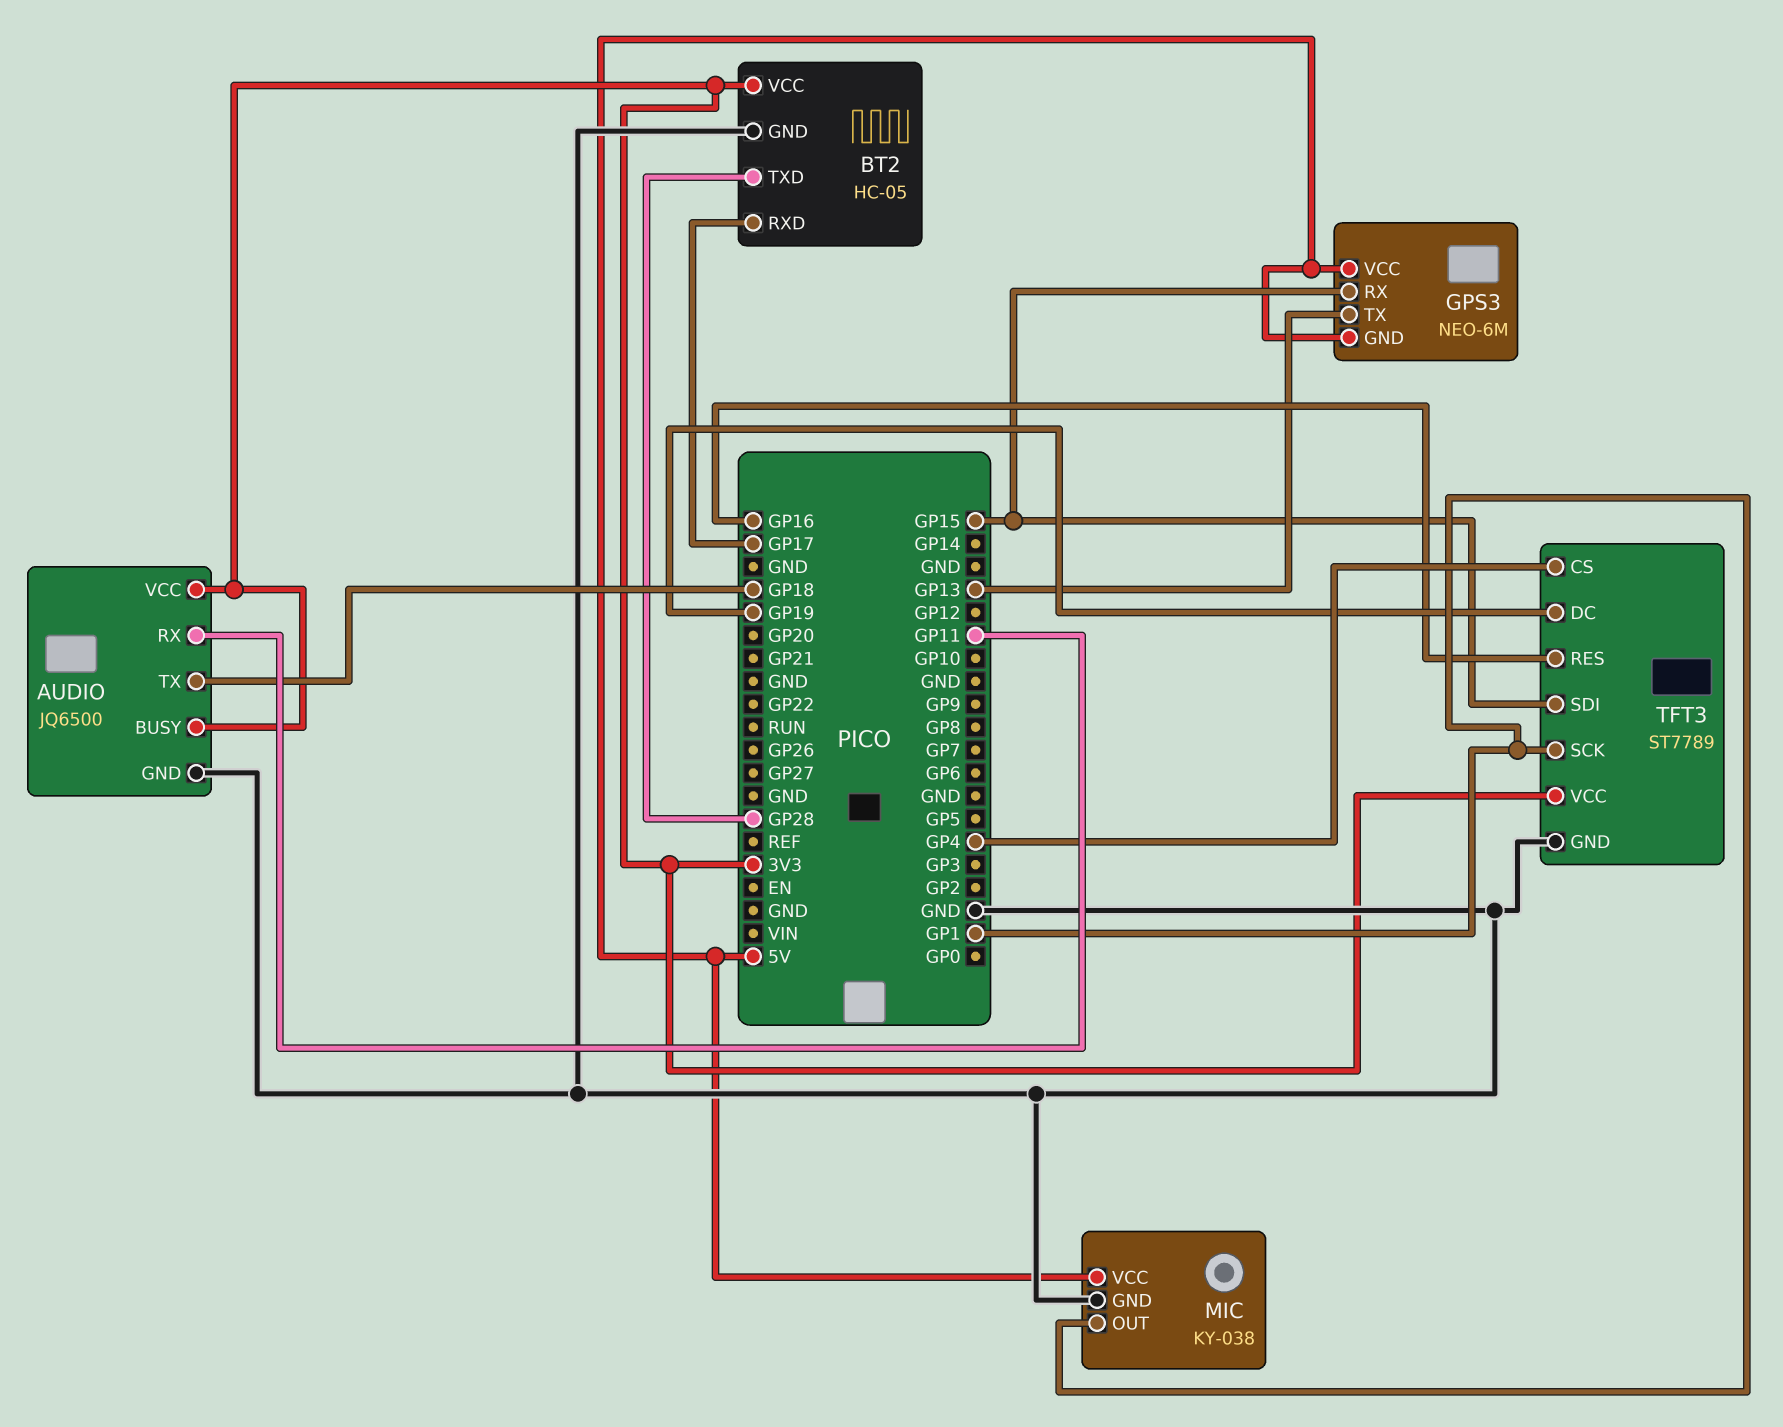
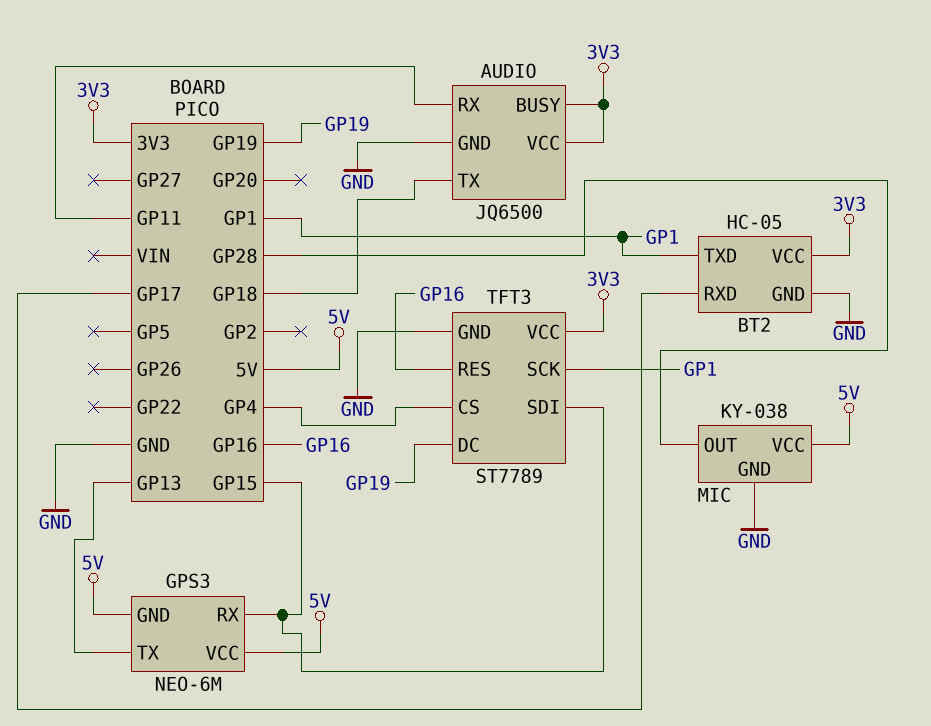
BT2 pin TXD: GP28 -> GP1
MIC pin OUT: GP1 -> GP28

